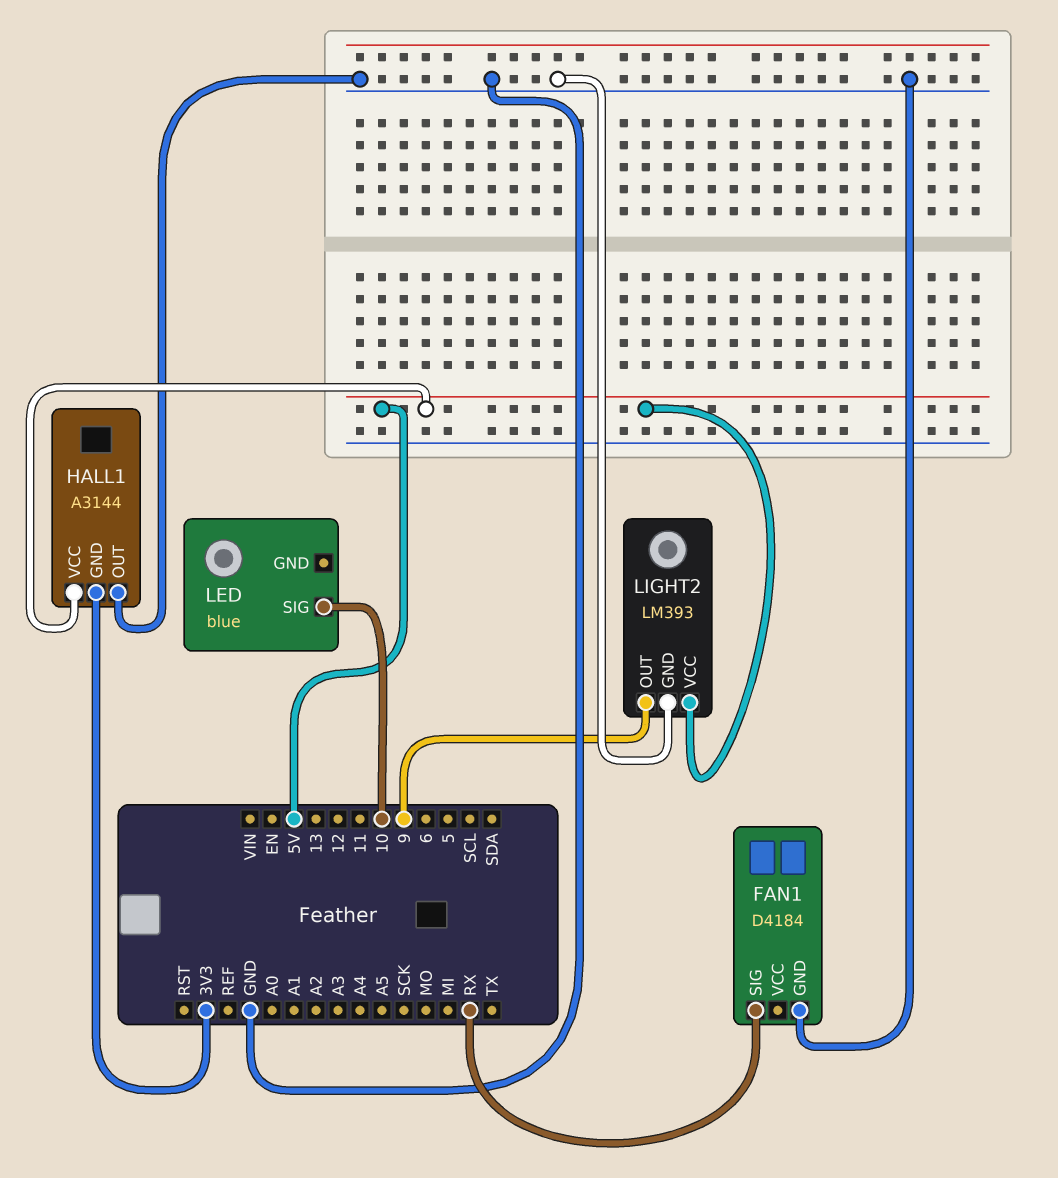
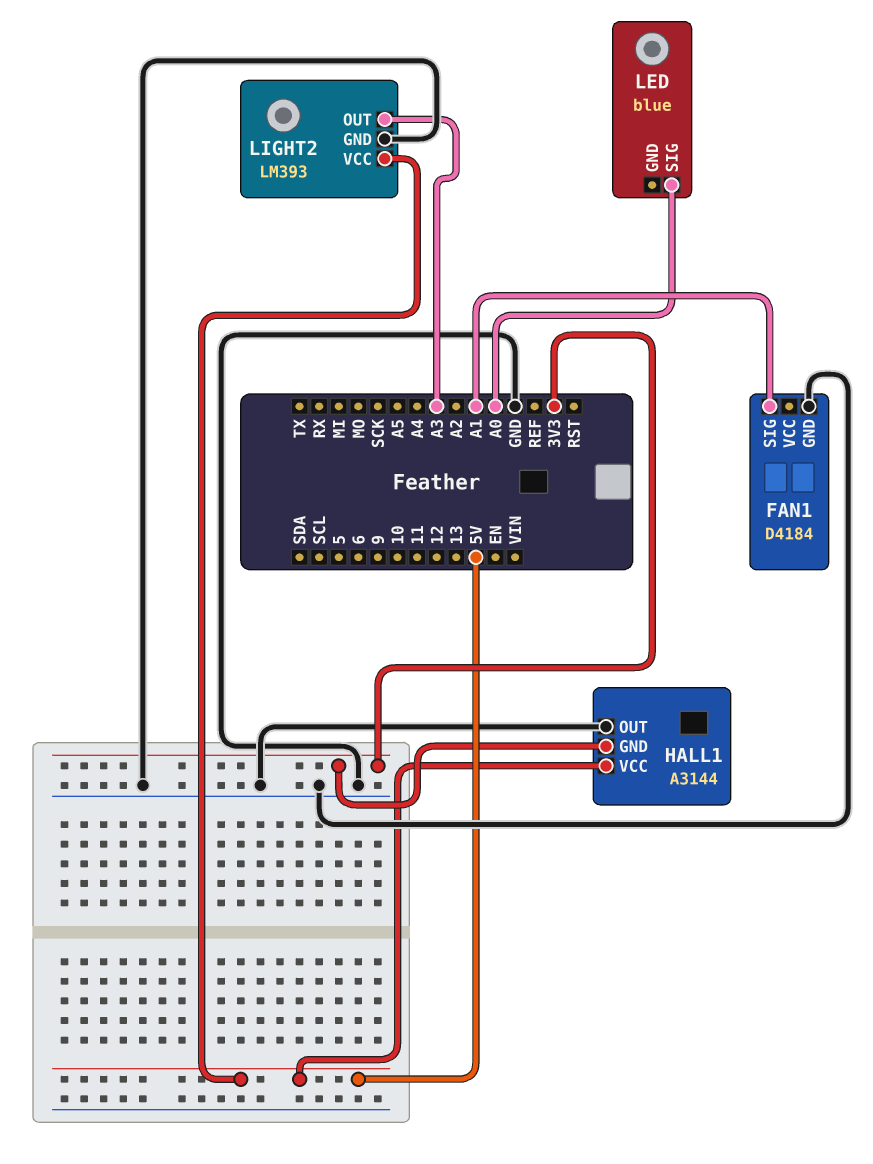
FAN1 pin SIG: RX -> A1
LED pin SIG: 10 -> A0
LIGHT2 pin OUT: 9 -> A3

